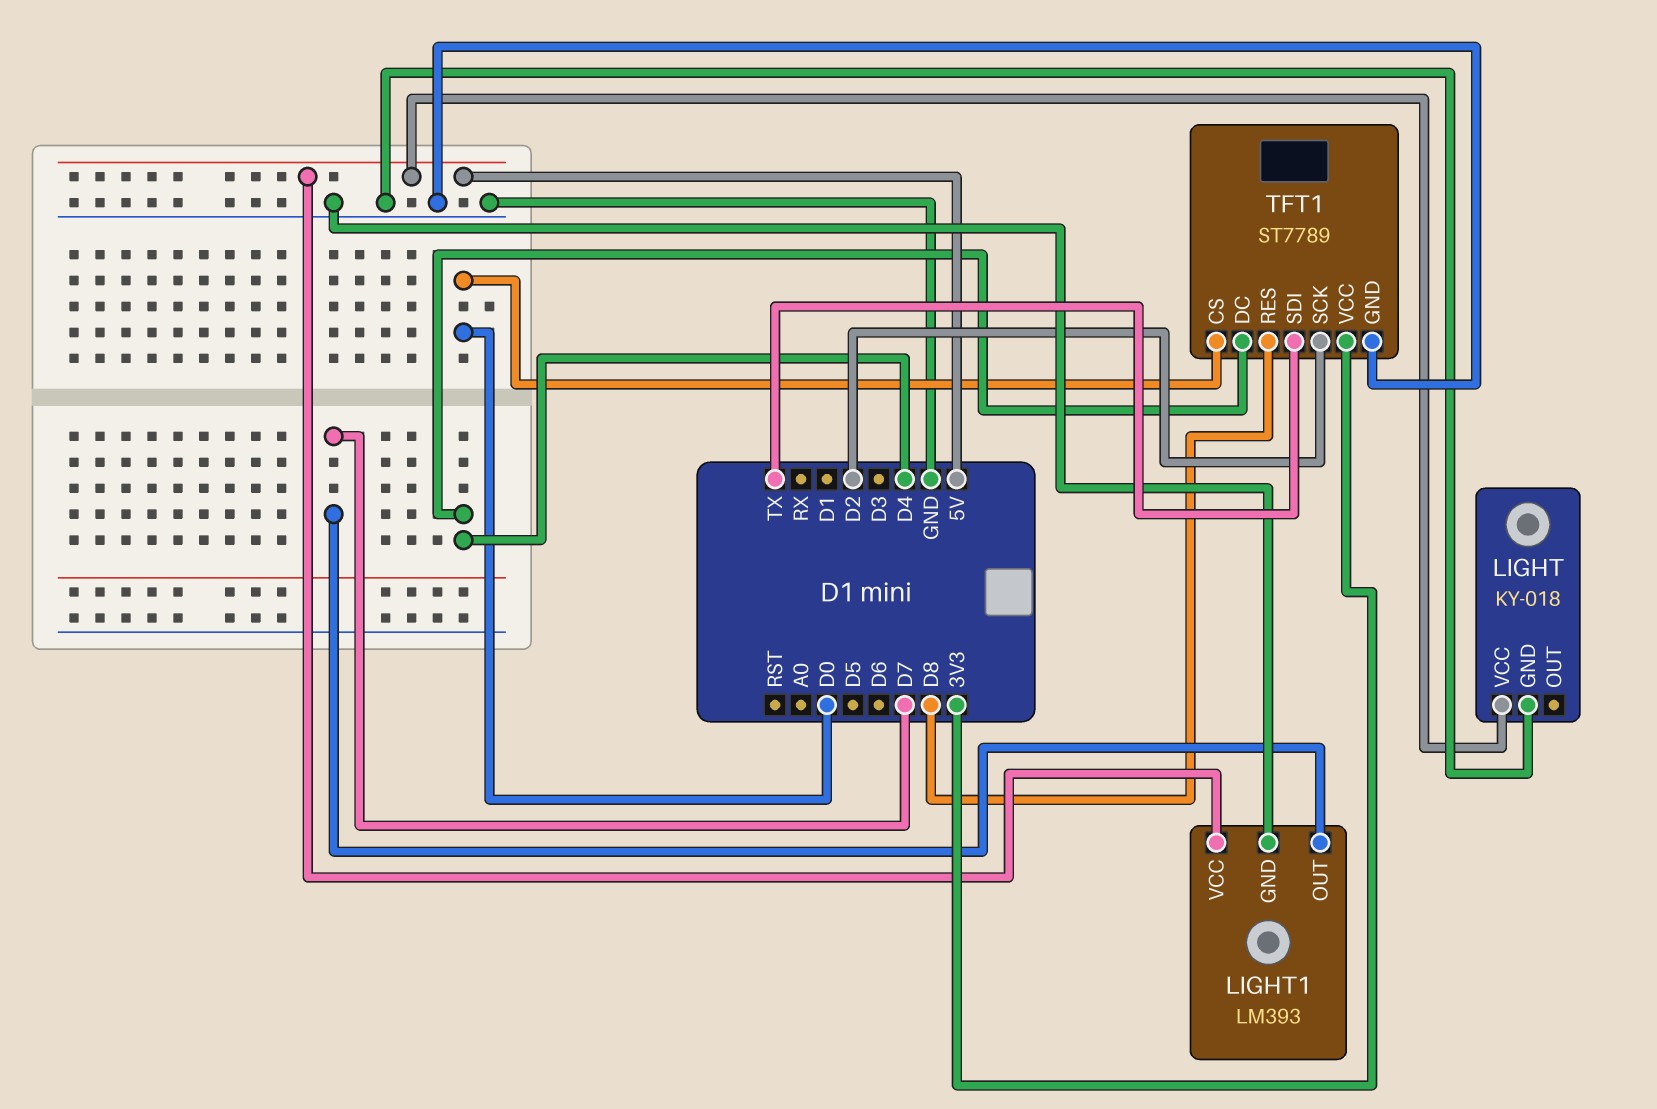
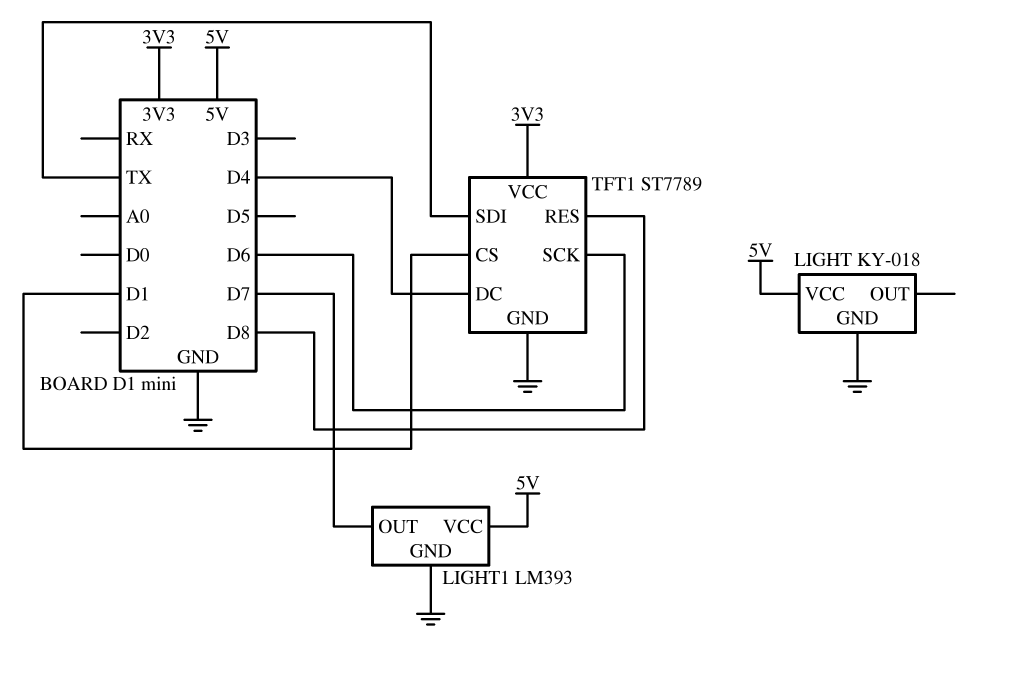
TFT1 pin CS: D0 -> D1
TFT1 pin SCK: D2 -> D6

